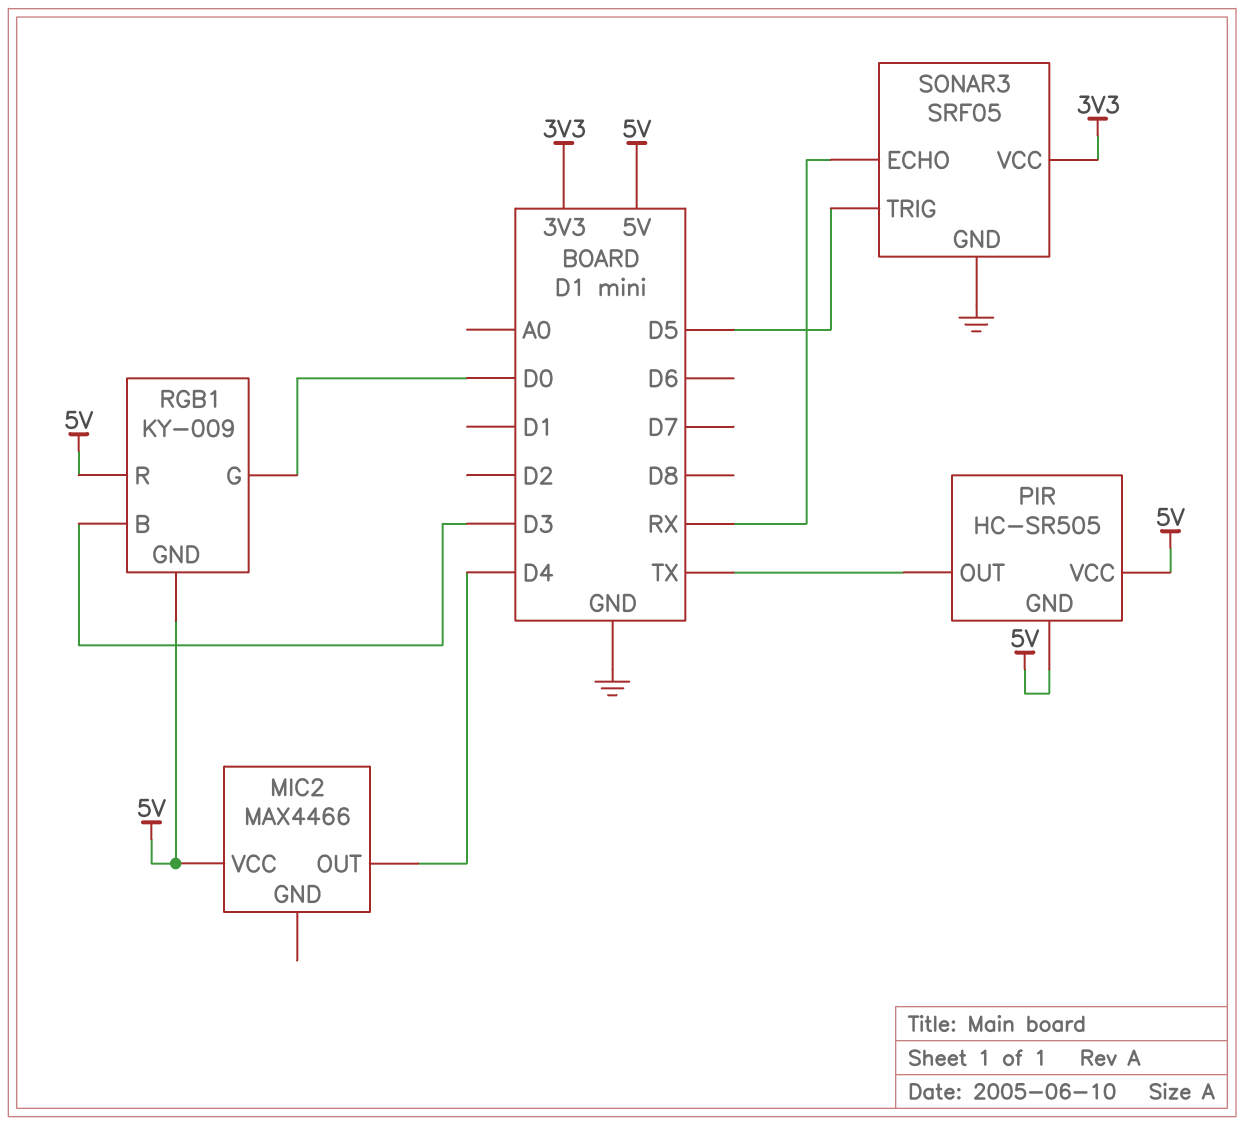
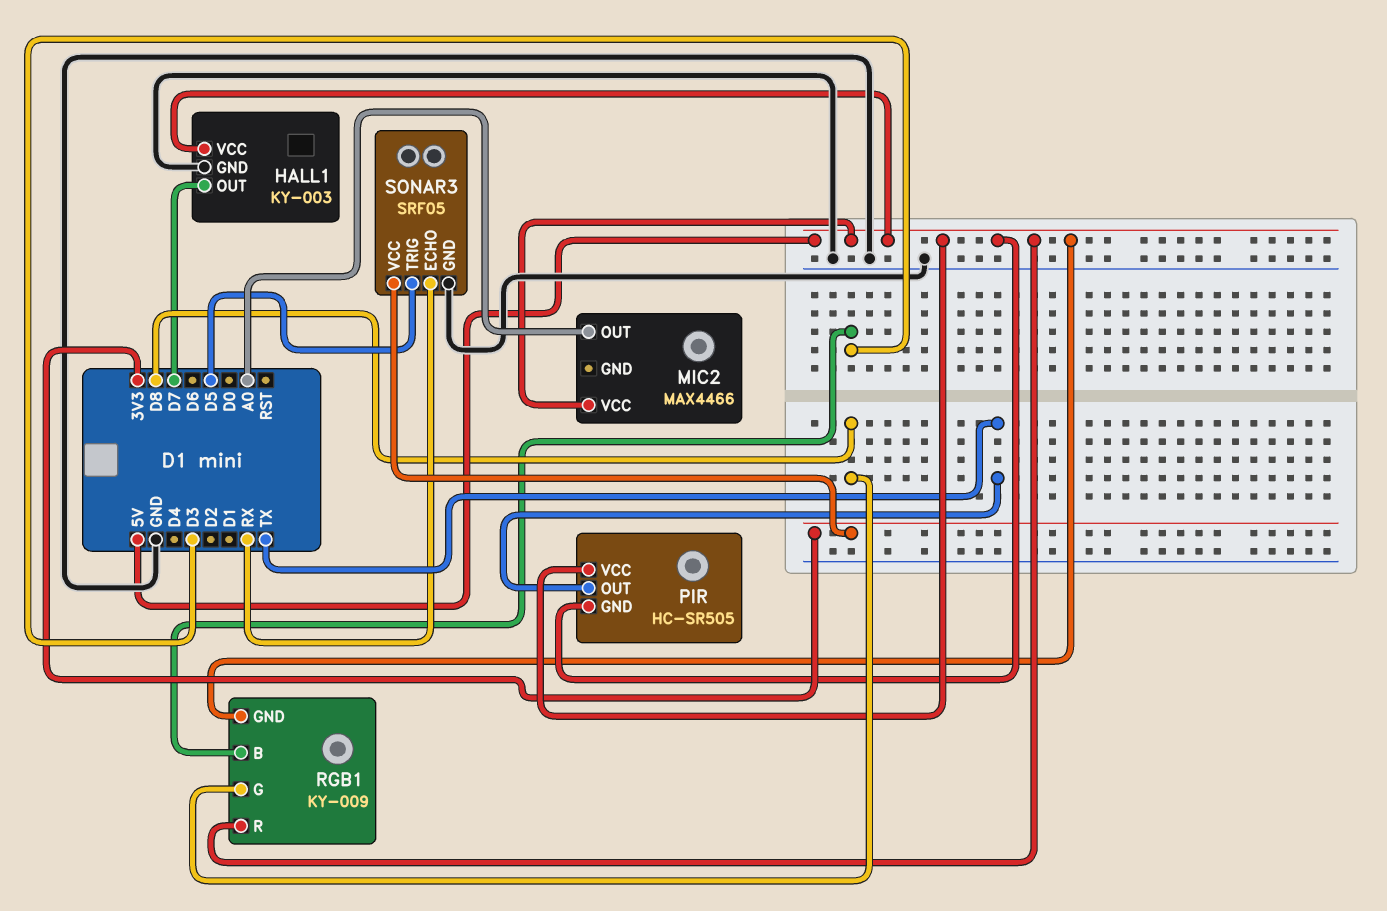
HALL1: none -> KY-003
HALL1 pin GND: none -> GND
HALL1 pin OUT: none -> D7
HALL1 pin VCC: none -> 5V
MIC2 pin OUT: D4 -> A0
RGB1 pin G: D0 -> D8

